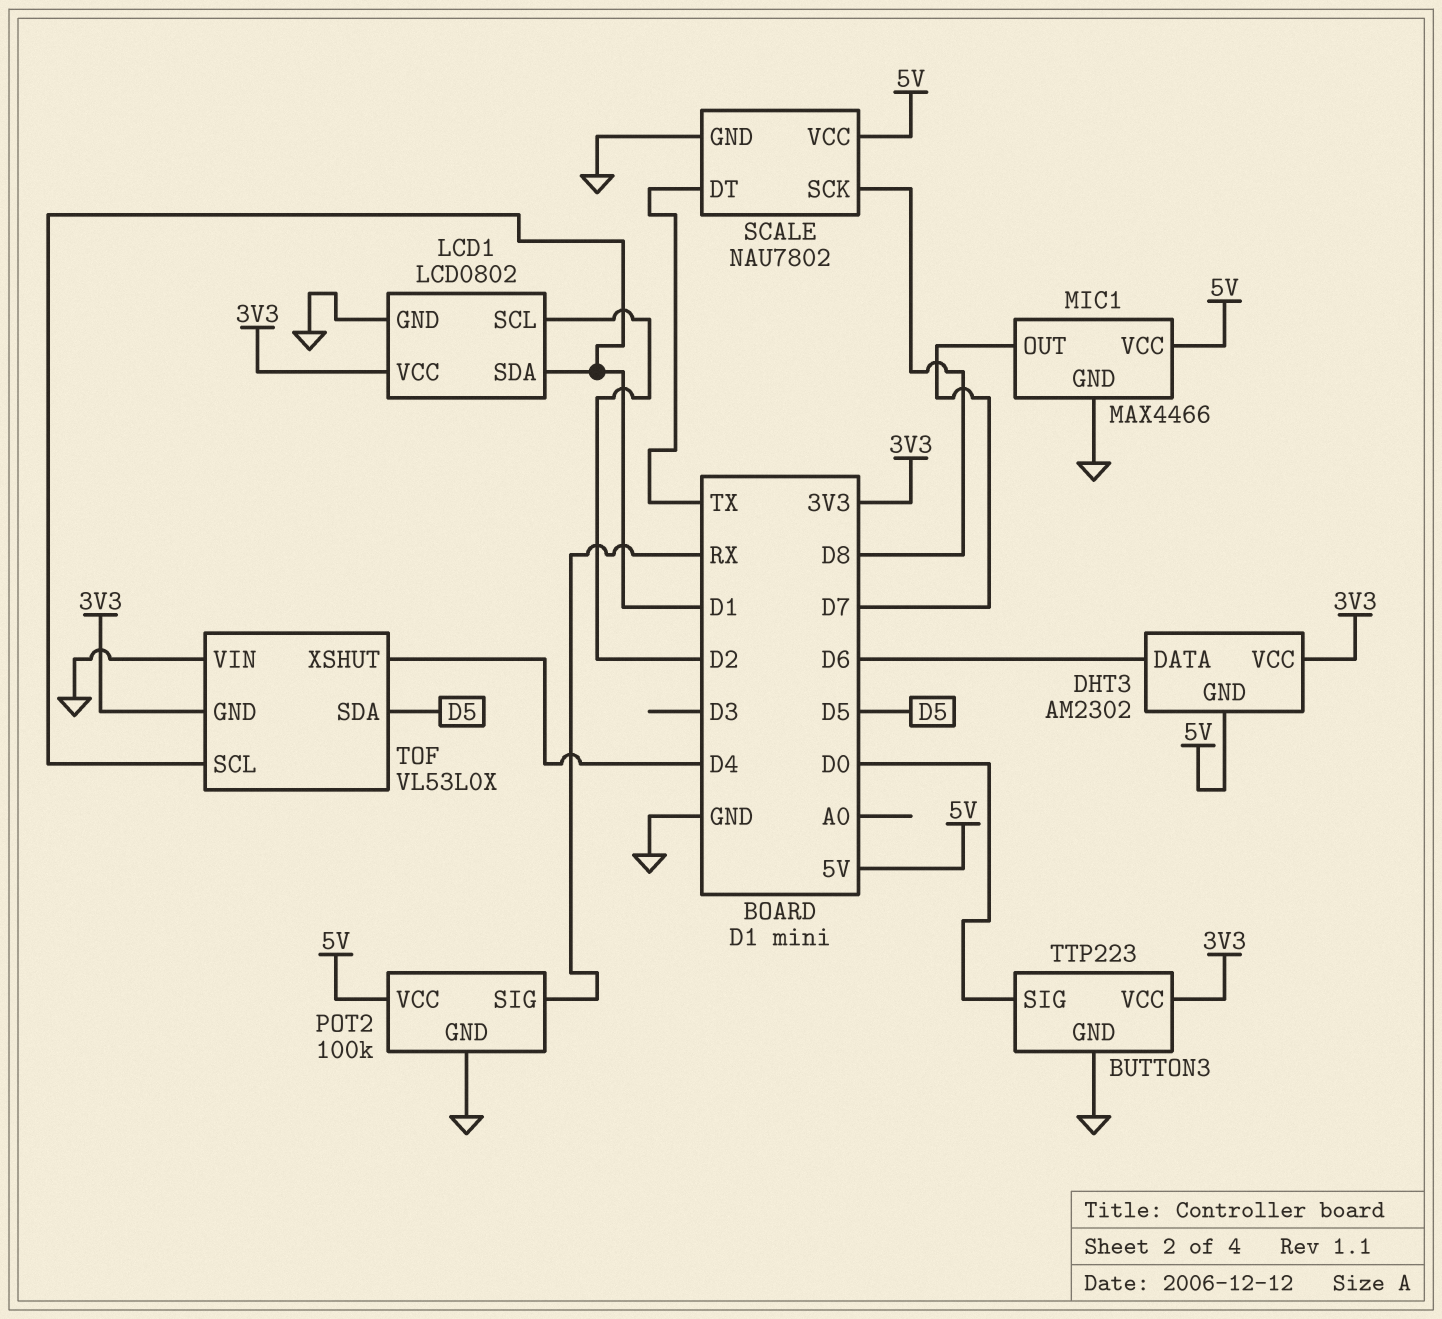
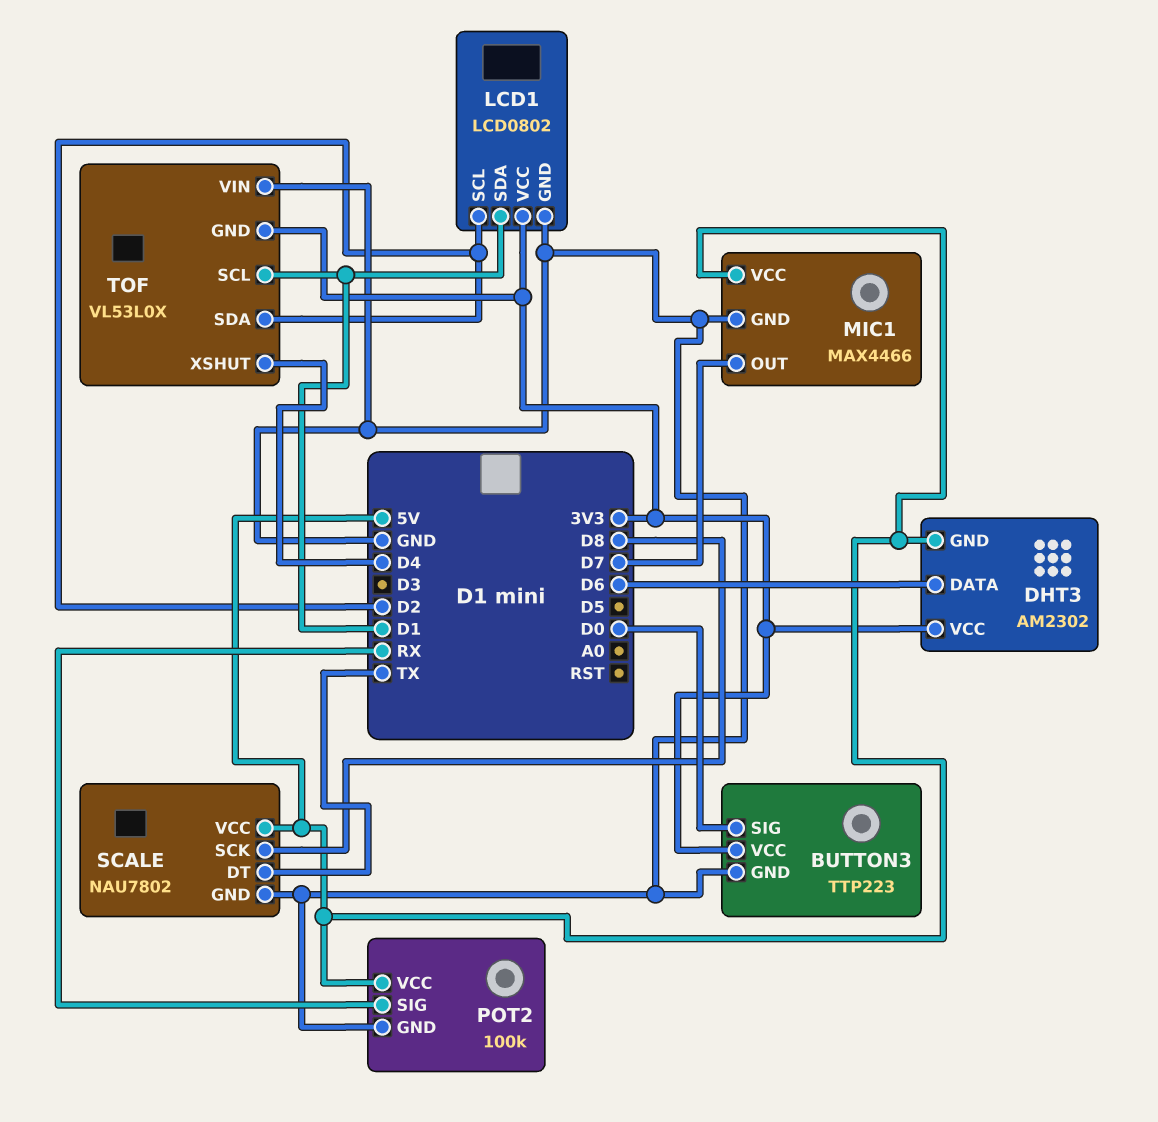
TOF pin SDA: D5 -> D2

